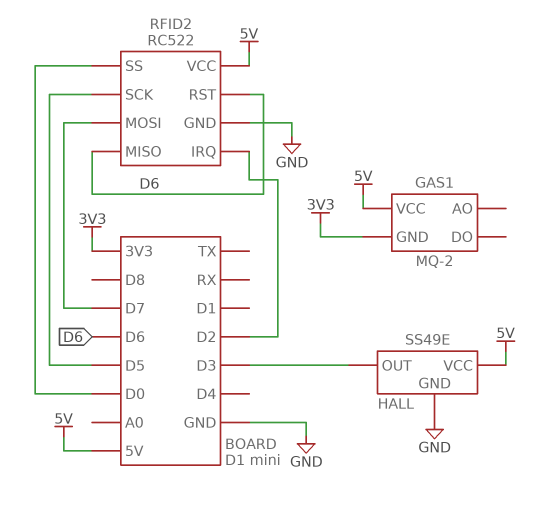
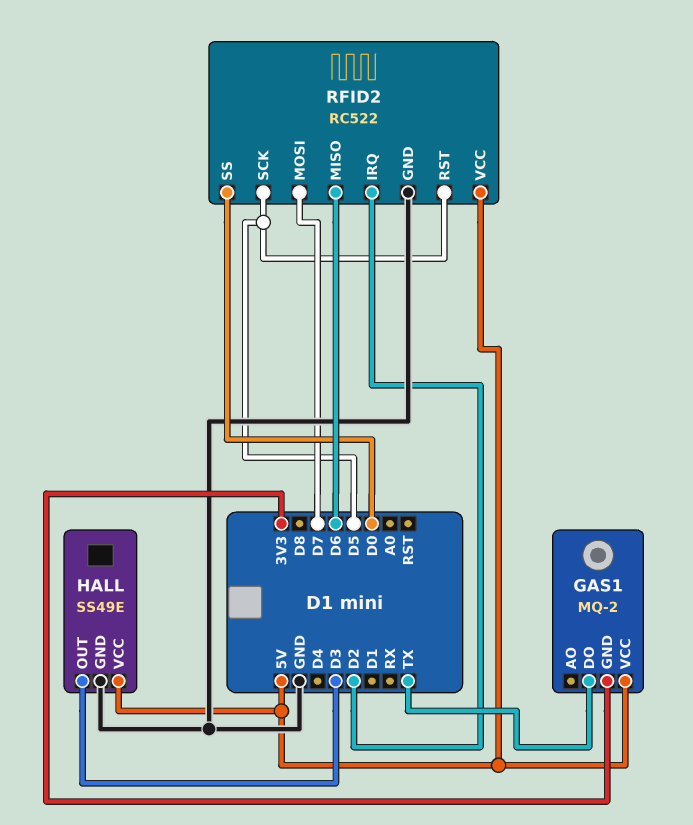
GAS1 pin DO: none -> TX
RFID2 pin RST: D6 -> D5

